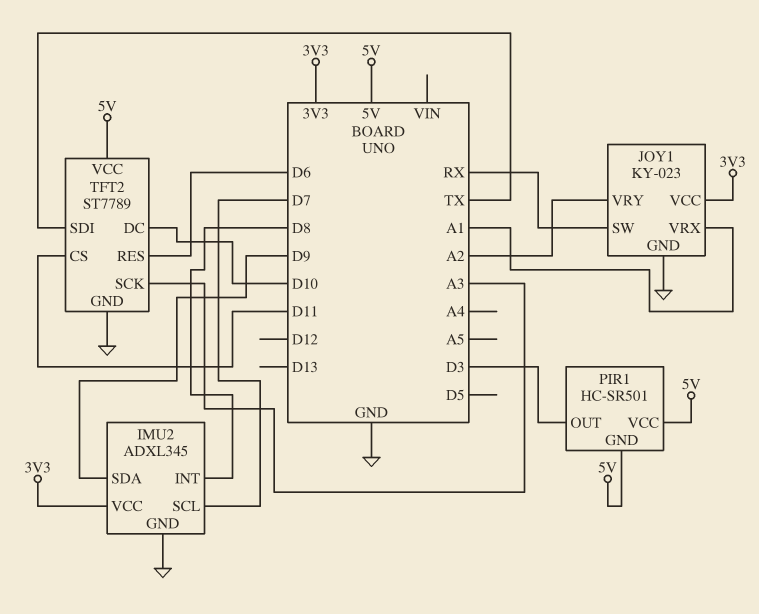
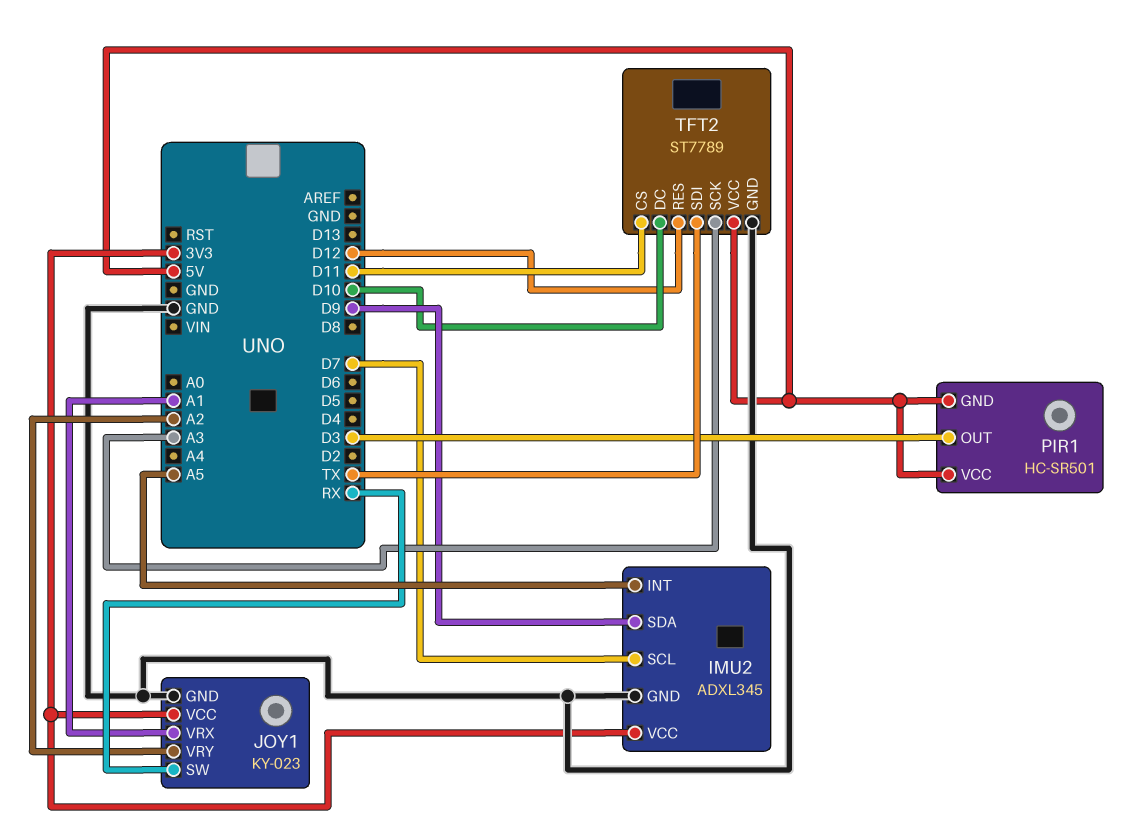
IMU2 pin INT: D8 -> A5
TFT2 pin RES: D6 -> D12

